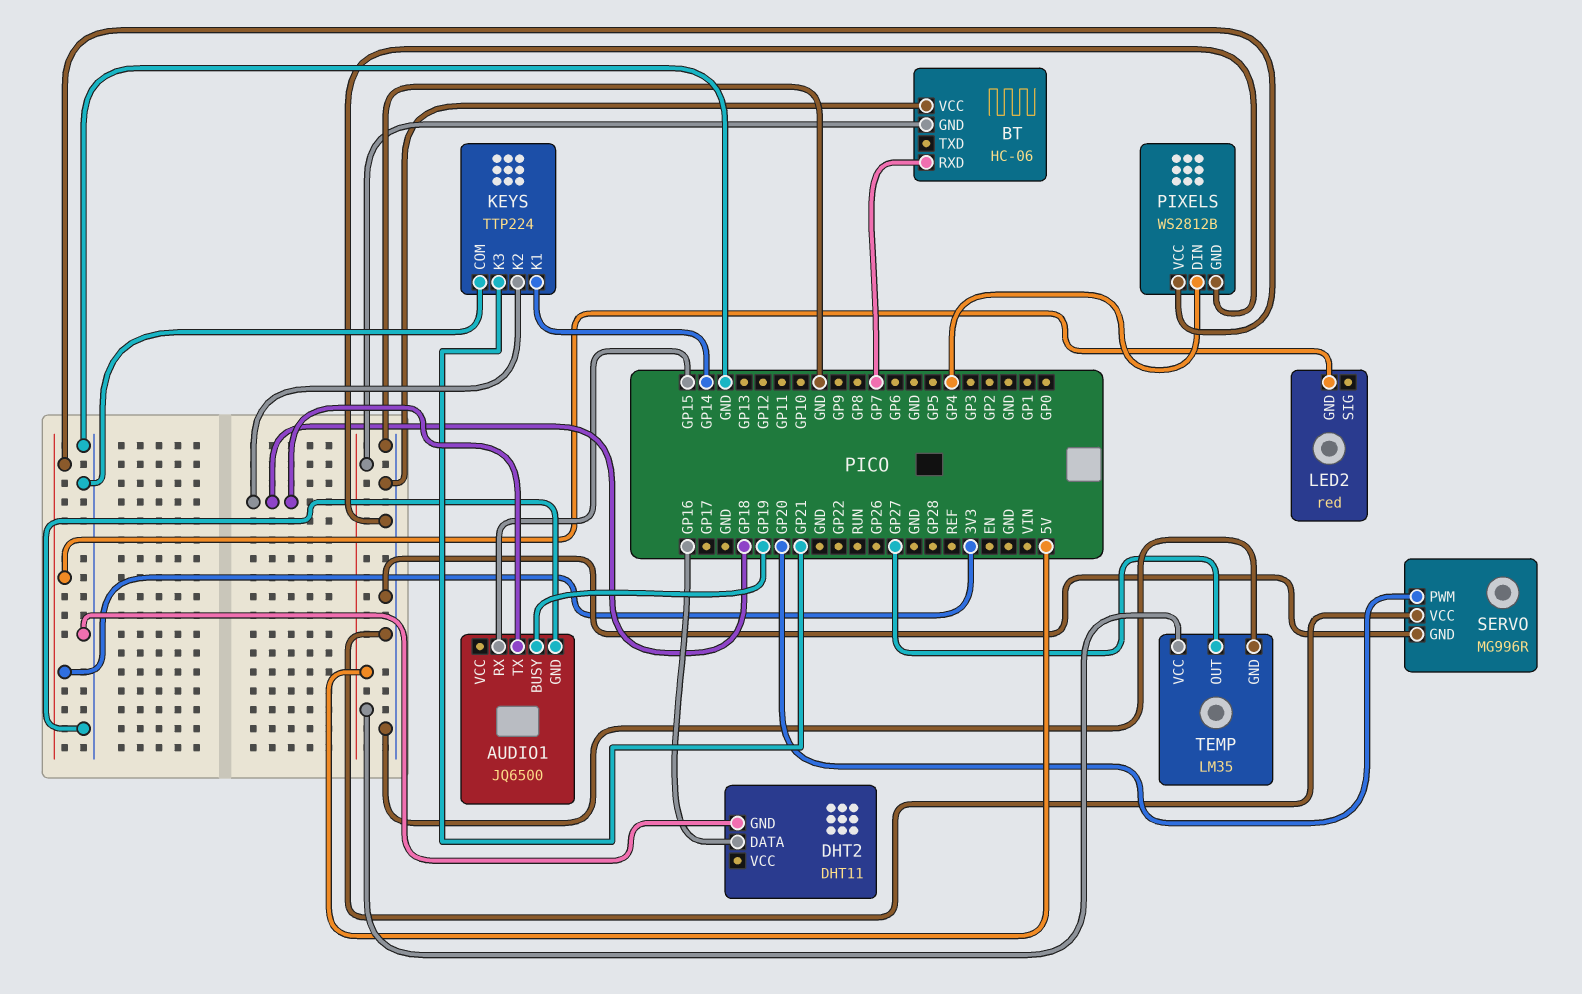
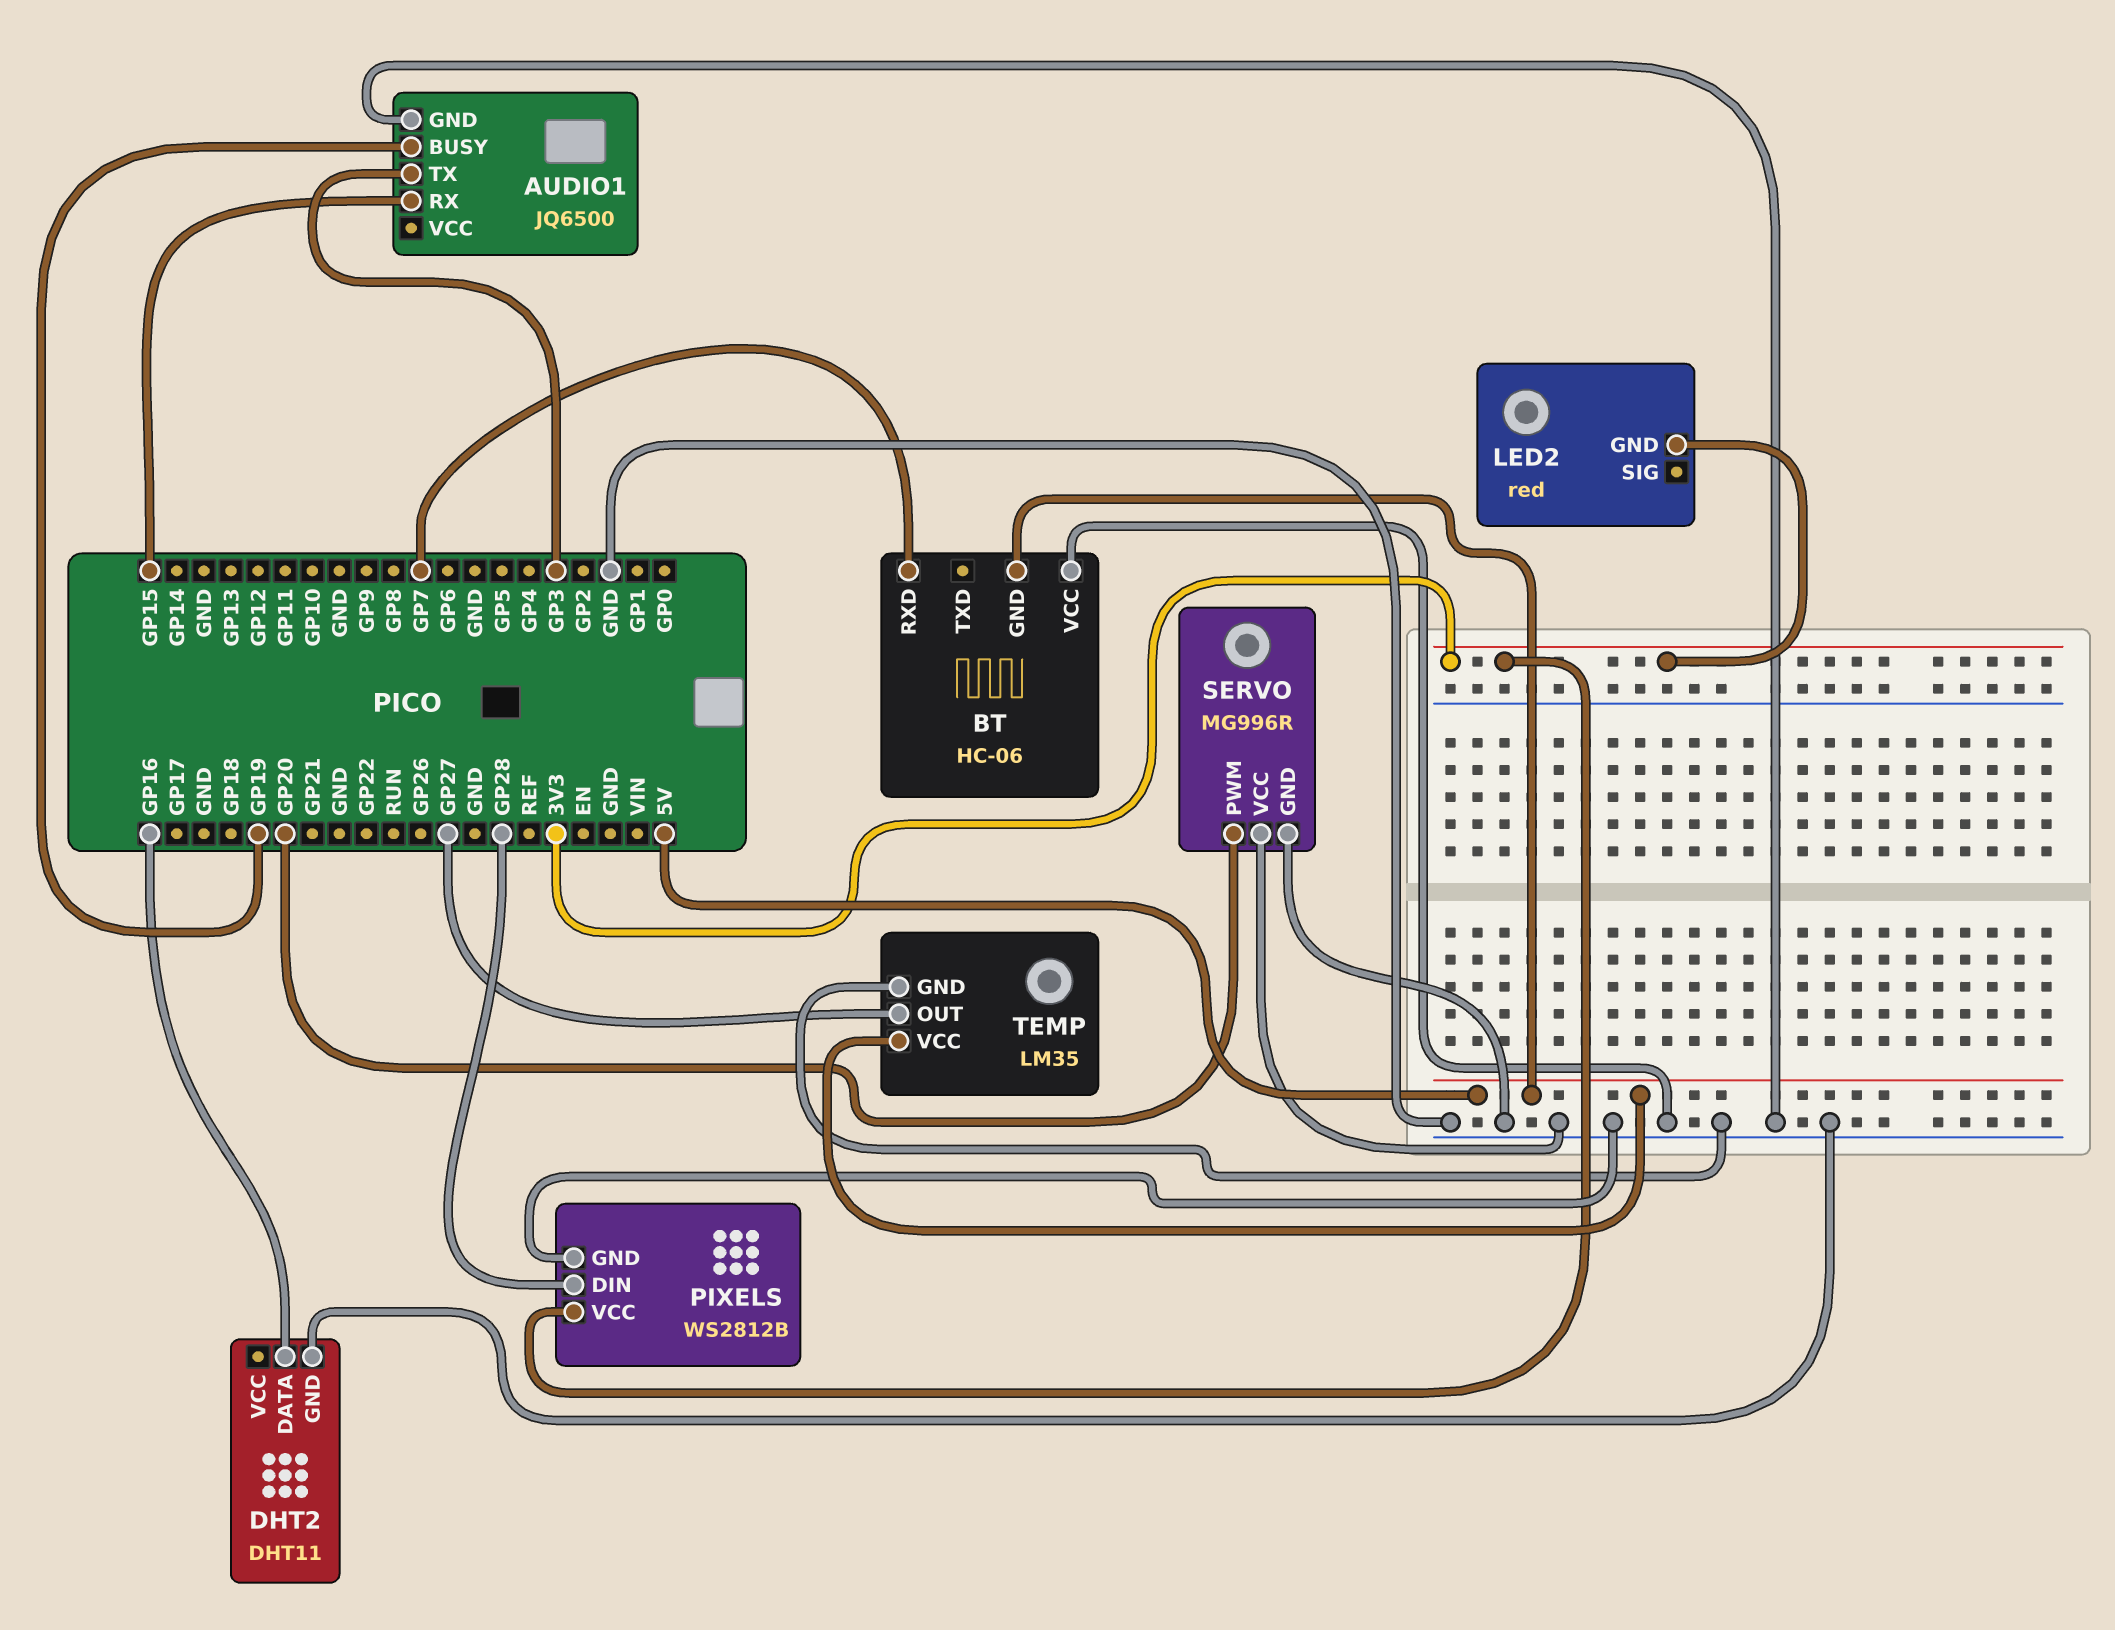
AUDIO1 pin TX: GP18 -> GP3
KEYS: TTP224 -> none
KEYS pin COM: GND -> none
KEYS pin K1: GP14 -> none
KEYS pin K2: GP18 -> none
KEYS pin K3: GP21 -> none
PIXELS pin DIN: GP4 -> GP28

